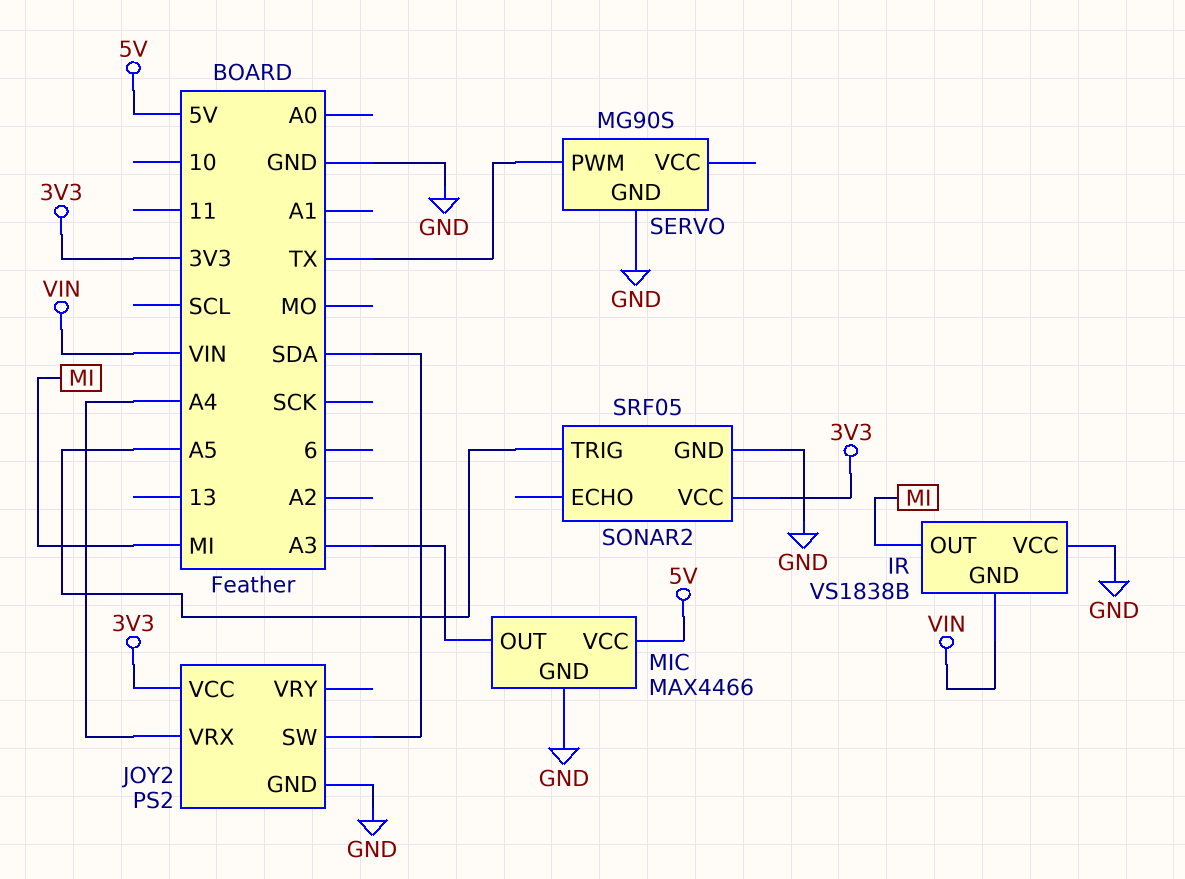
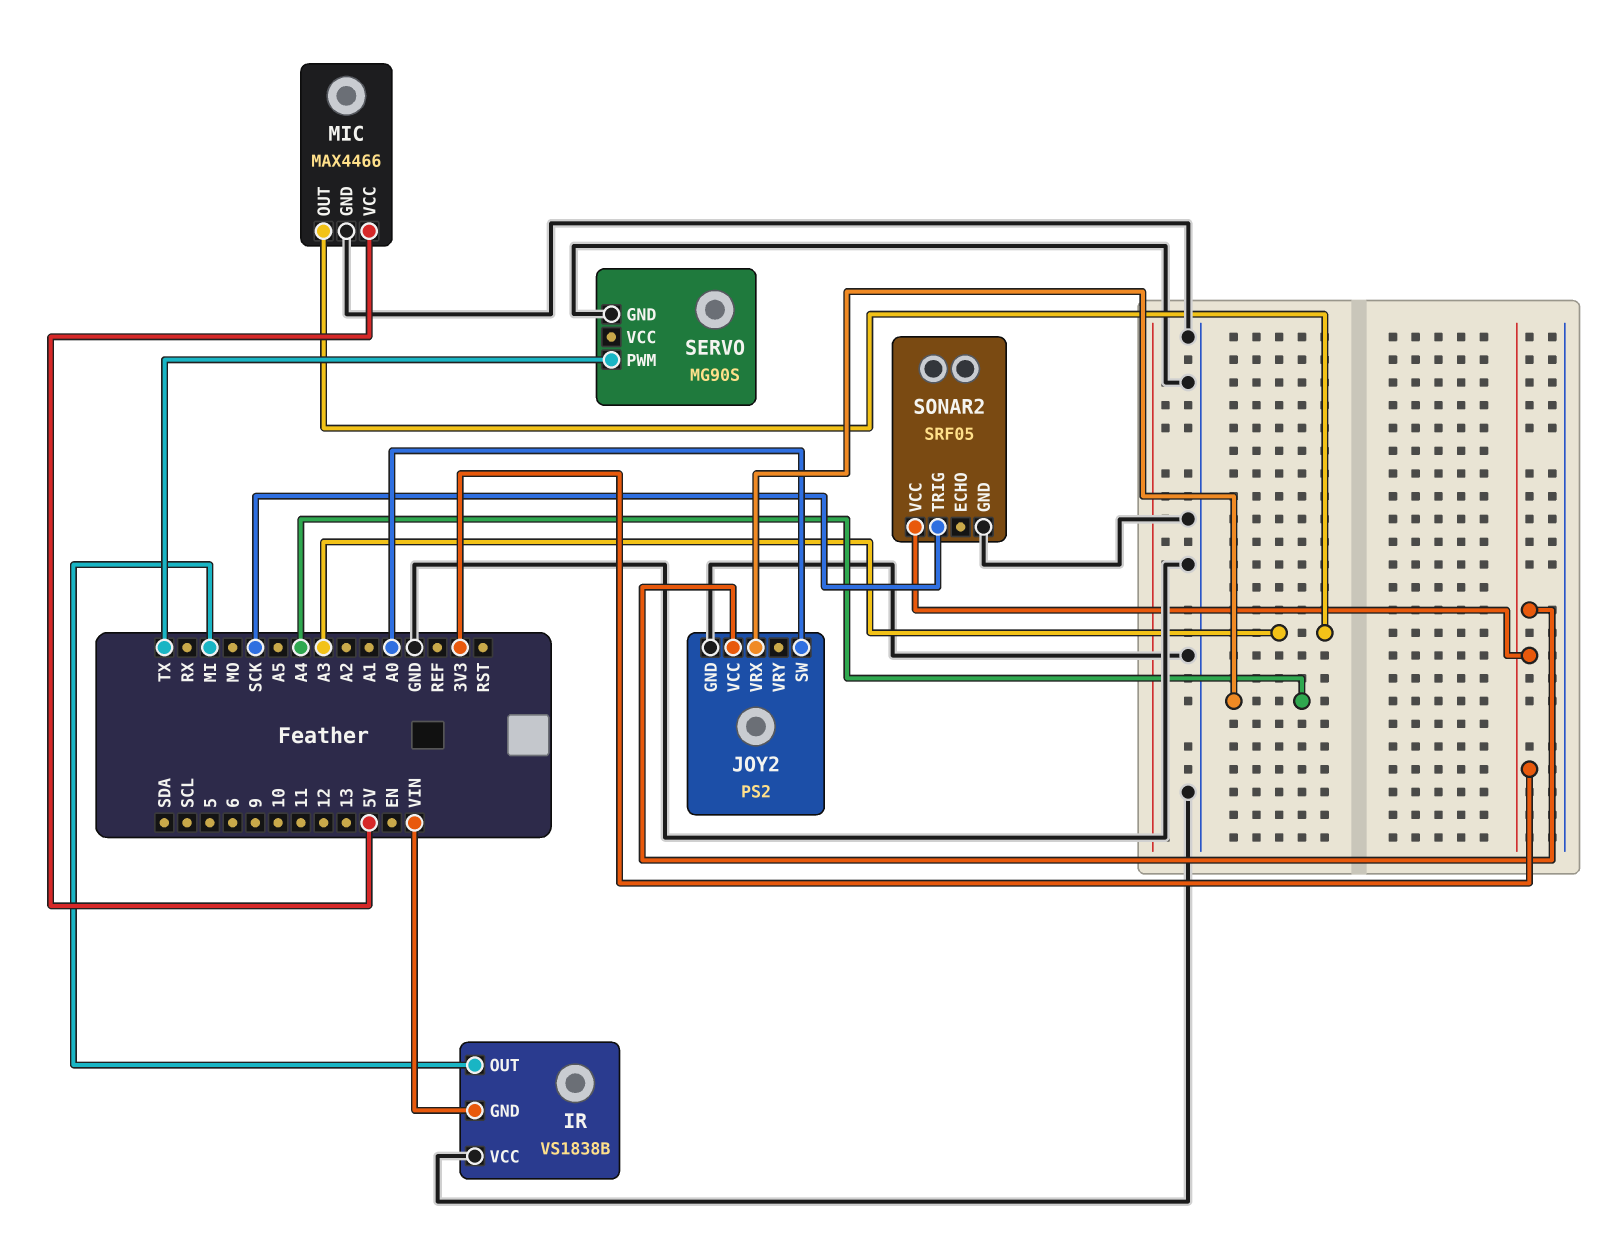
JOY2 pin SW: SDA -> A0
SONAR2 pin TRIG: A5 -> SCK

